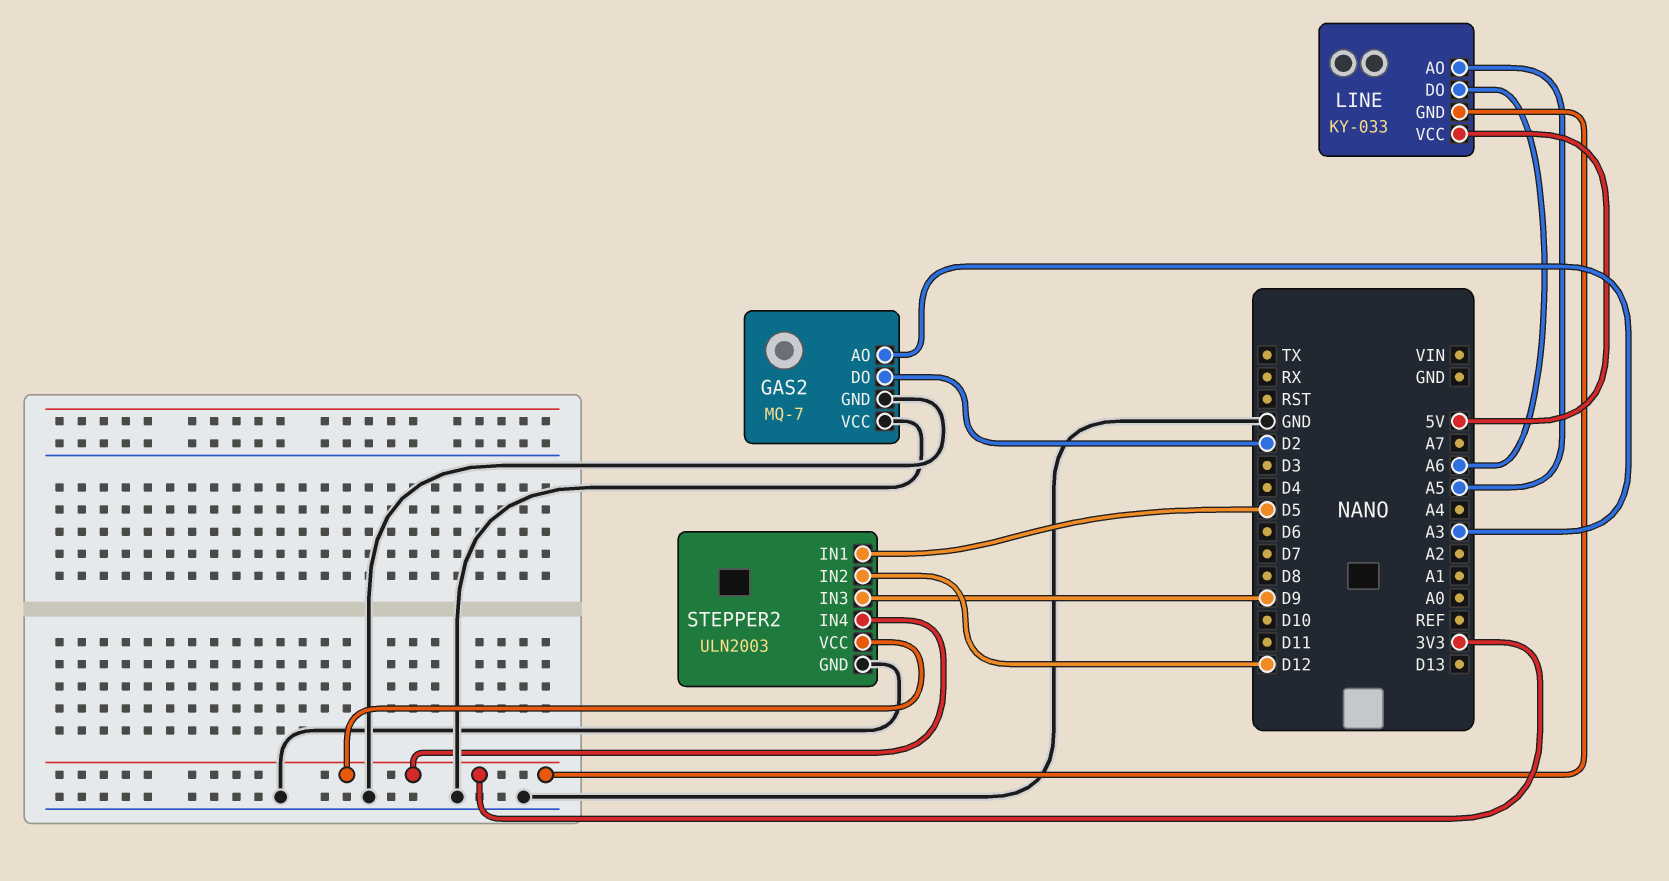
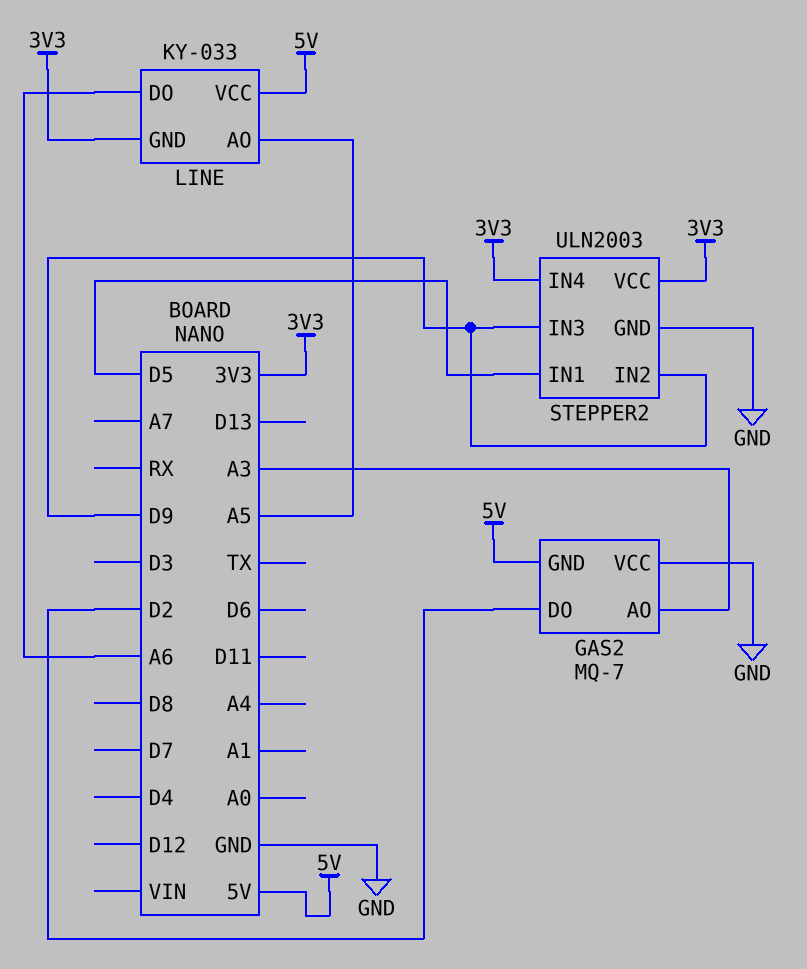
GAS2 pin GND: GND -> 5V
STEPPER2 pin IN2: D12 -> D9

